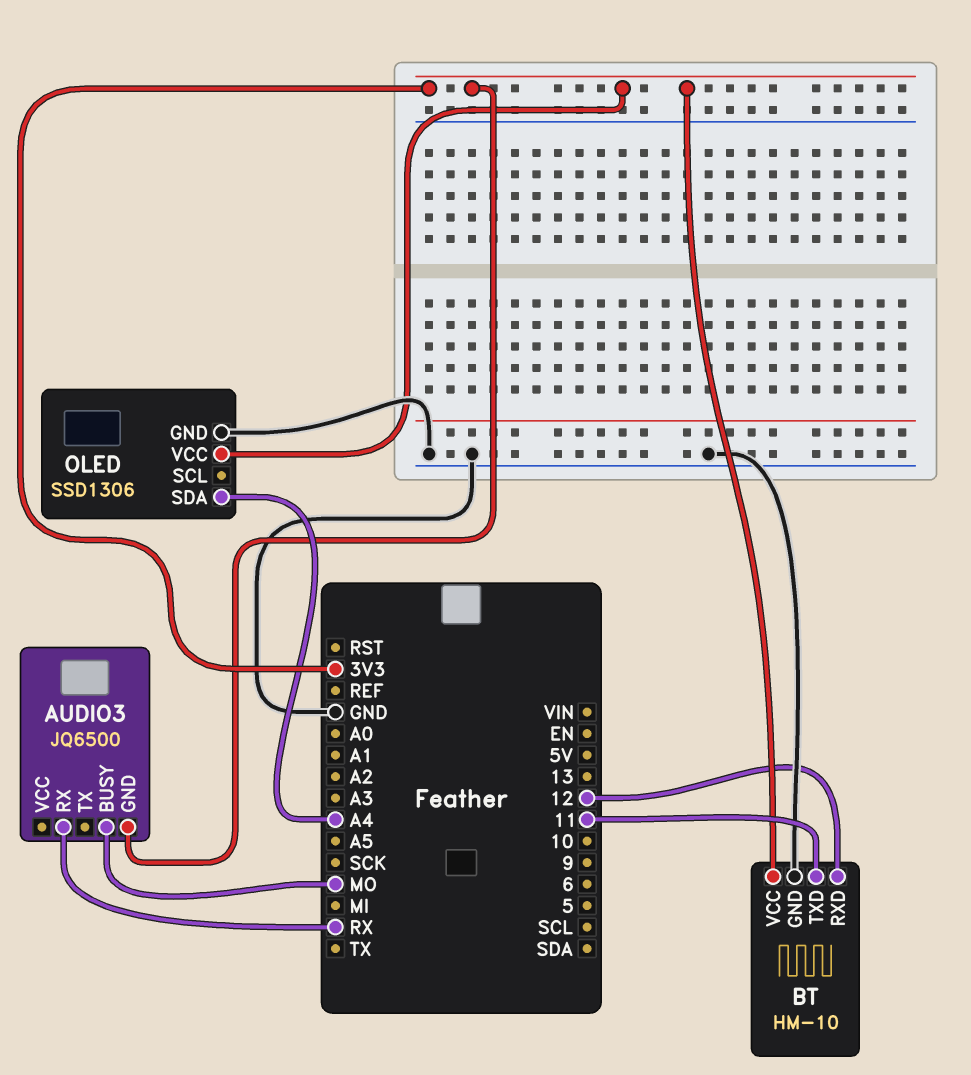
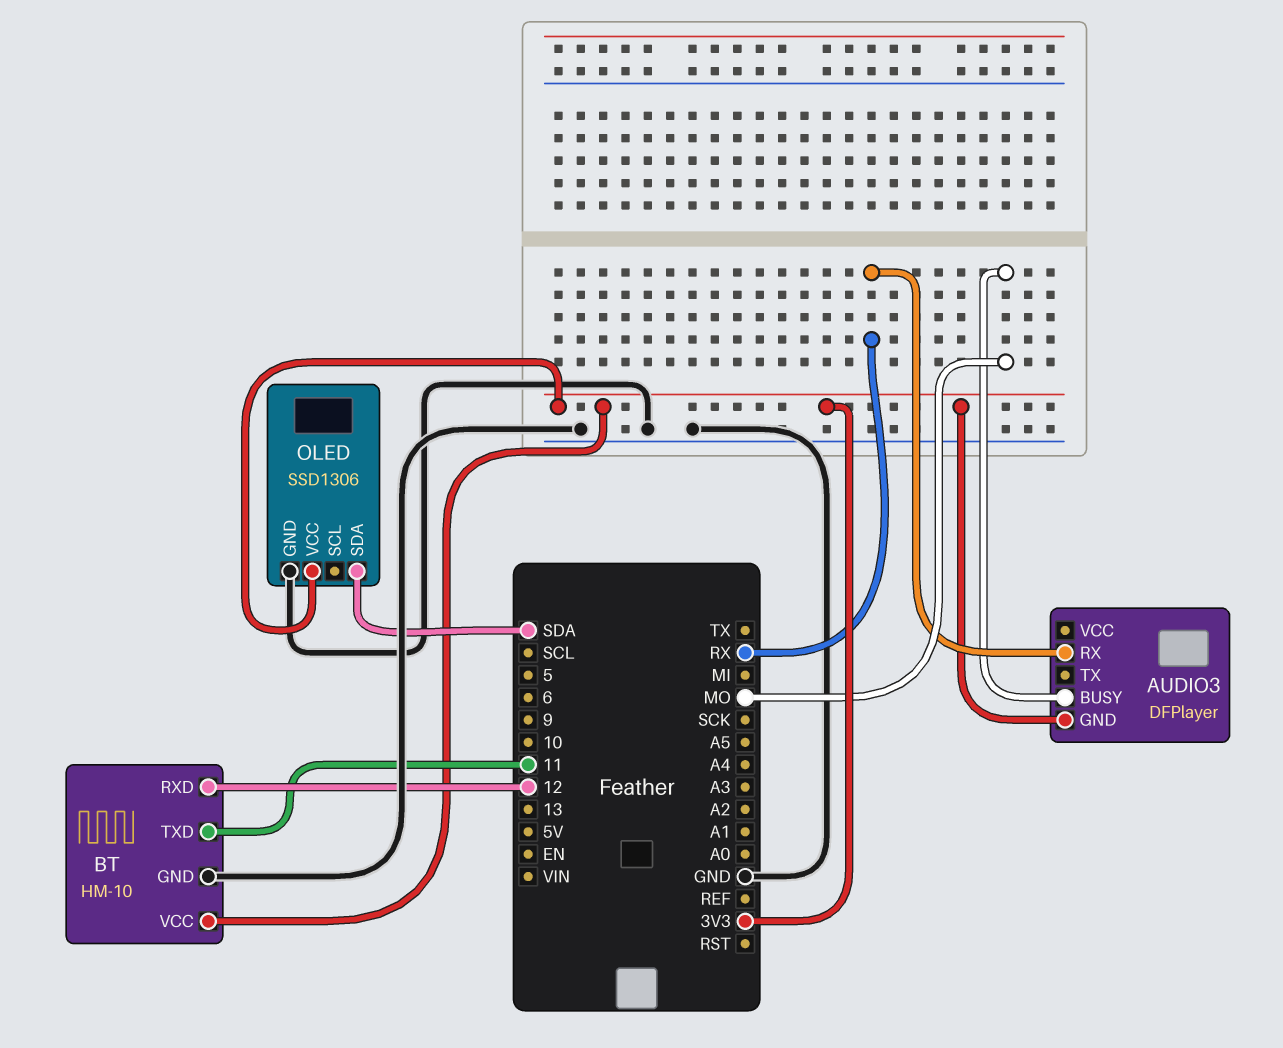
AUDIO3: JQ6500 -> DFPlayer
OLED pin SDA: A4 -> SDA

